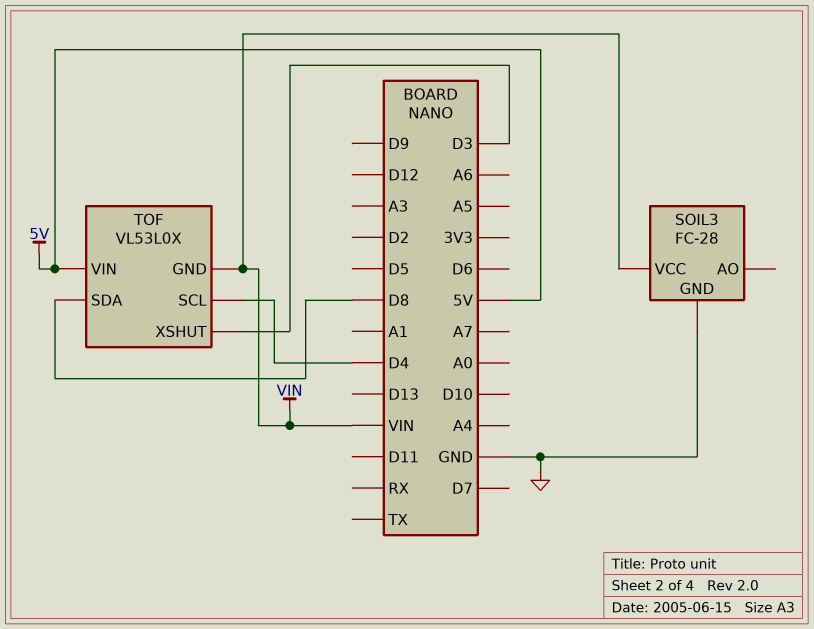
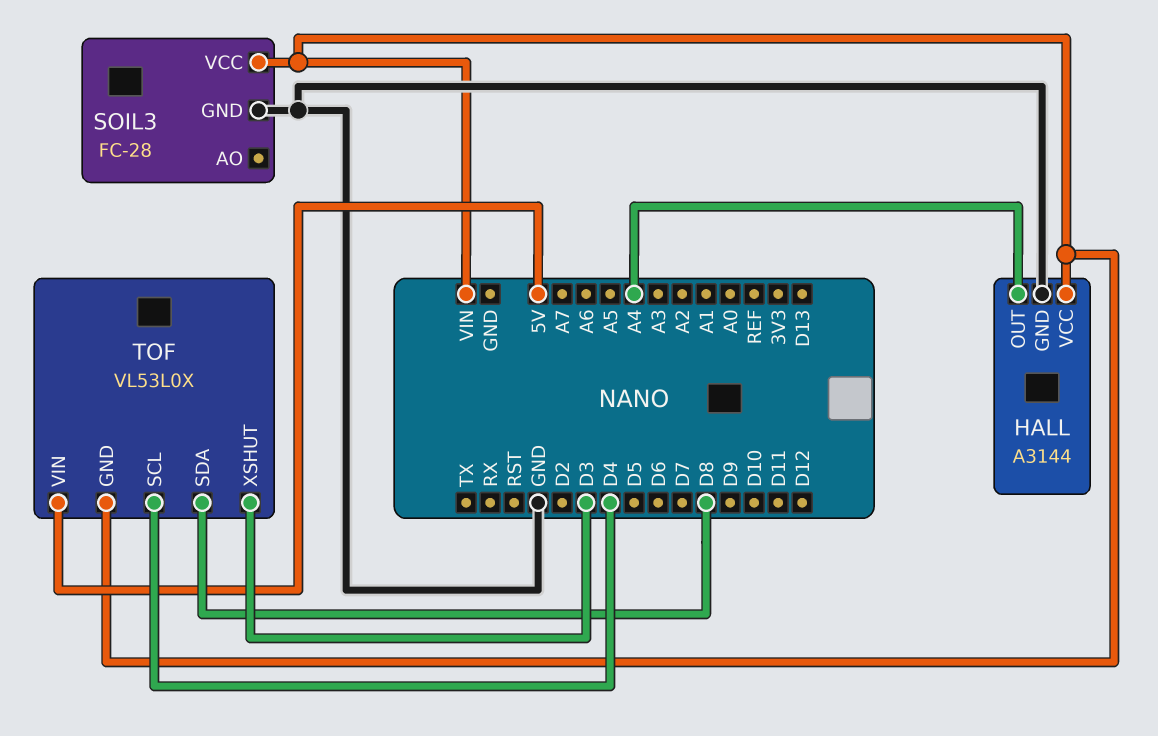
HALL: none -> A3144
HALL pin GND: none -> GND
HALL pin OUT: none -> A4
HALL pin VCC: none -> VIN

